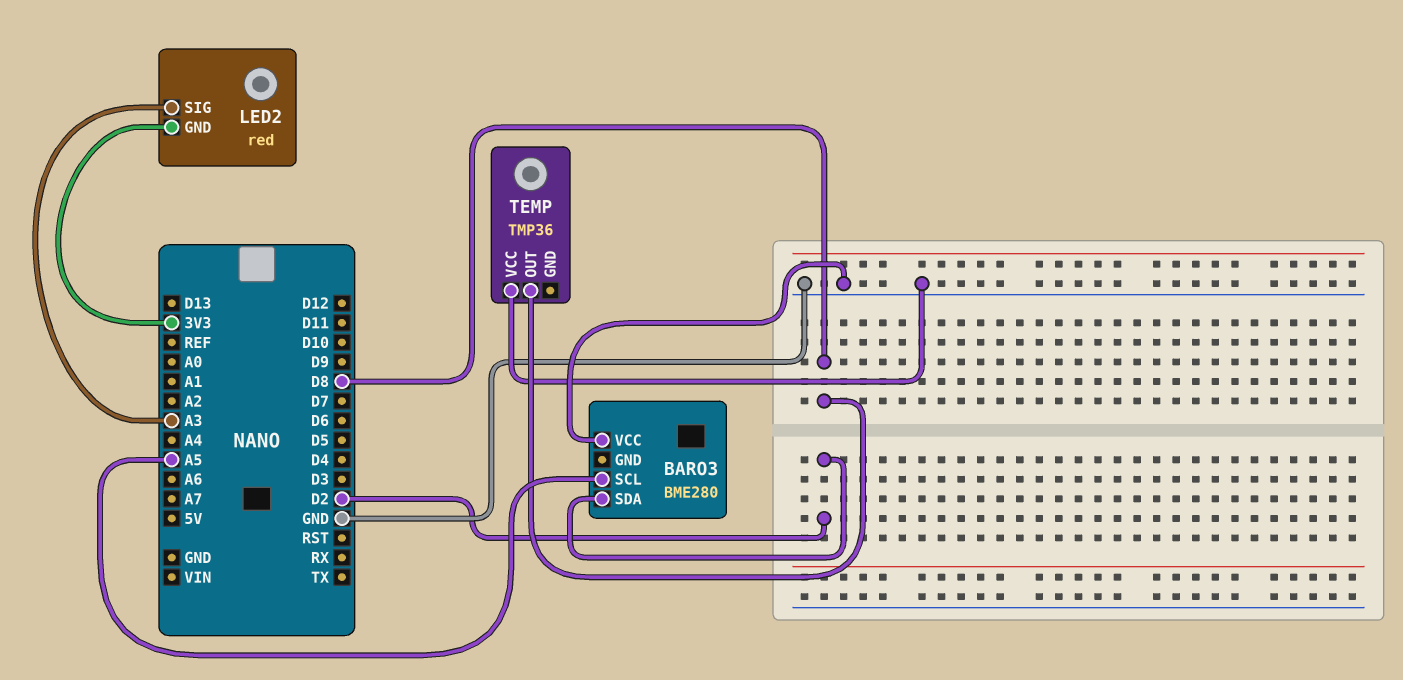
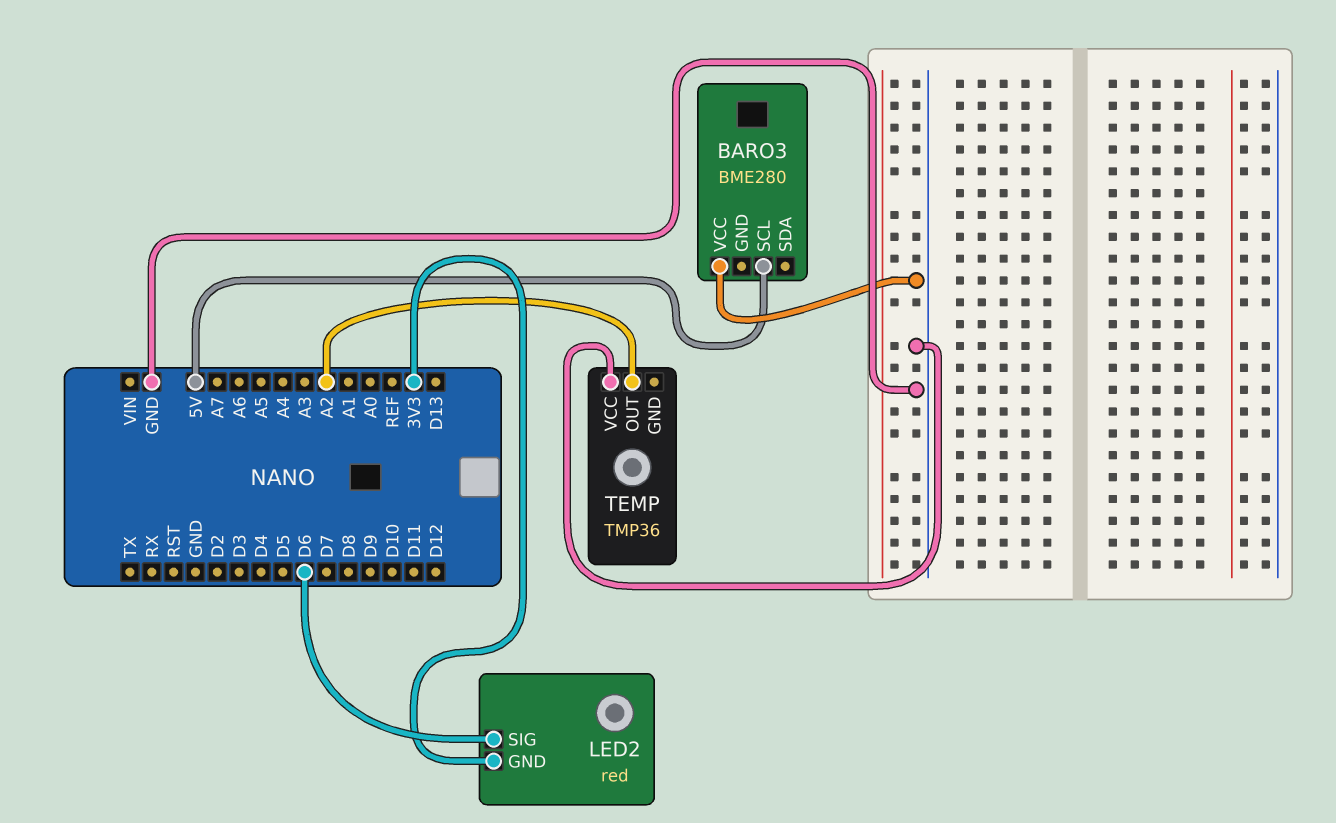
BARO3 pin SCL: A5 -> 5V
BARO3 pin SDA: D2 -> none
LED2 pin SIG: A3 -> D6
TEMP pin OUT: D8 -> A2

